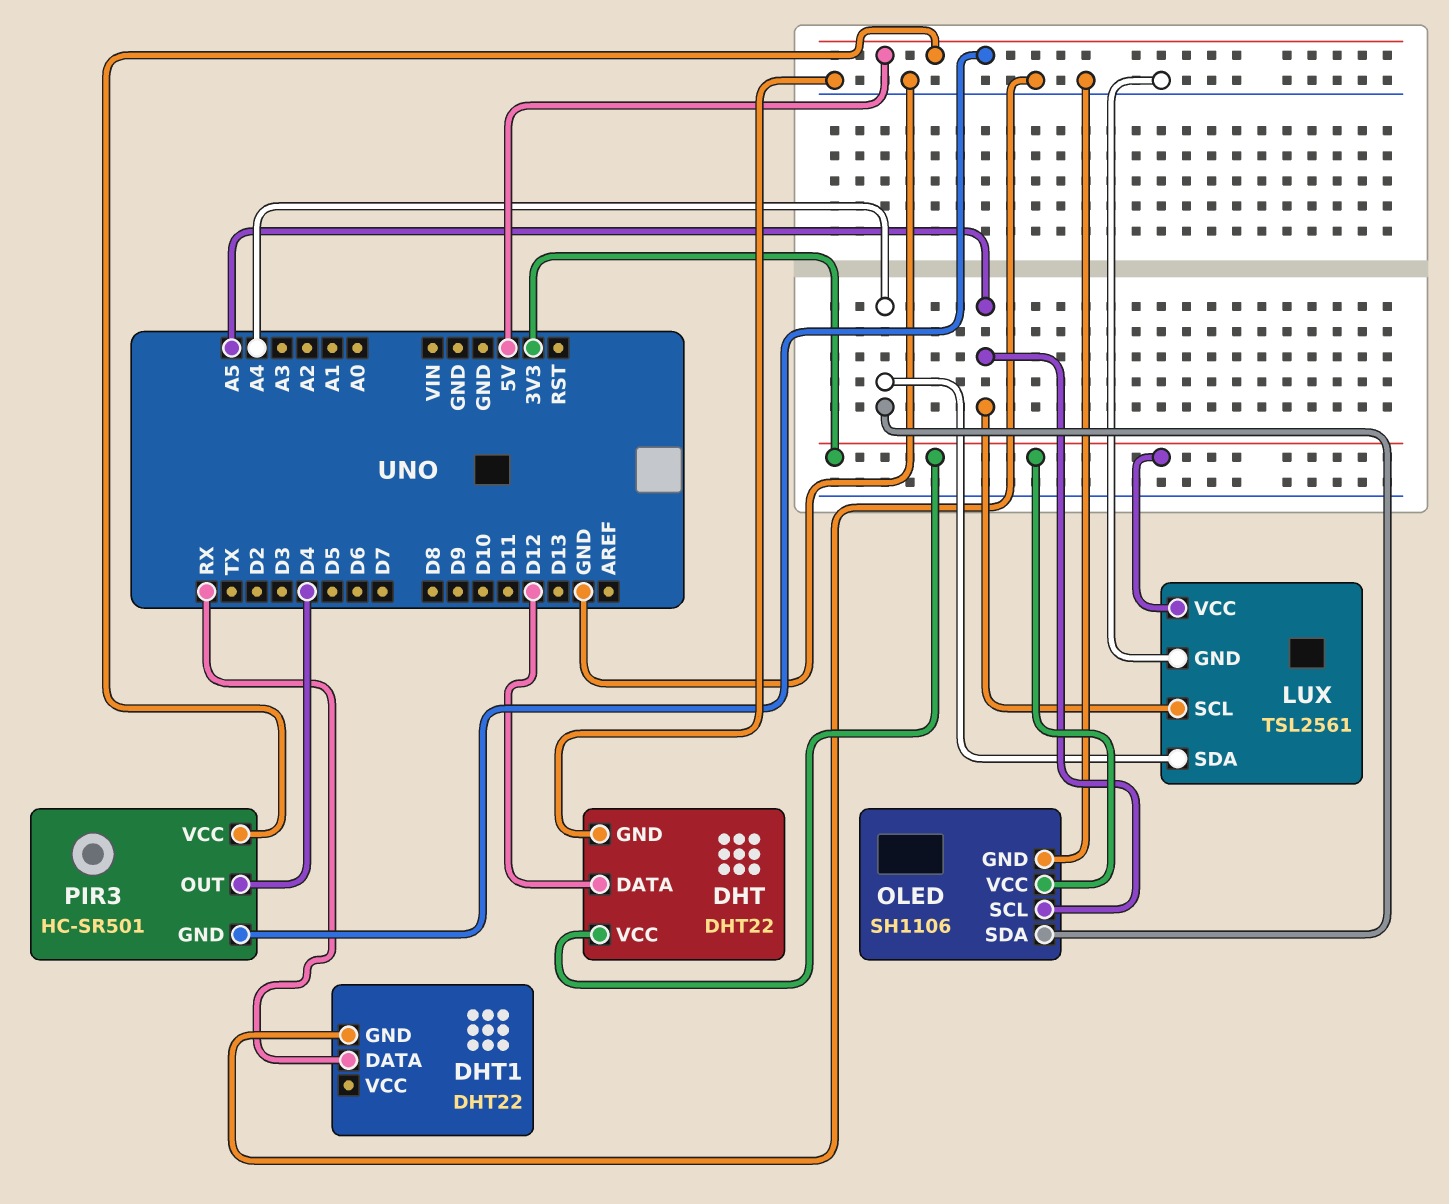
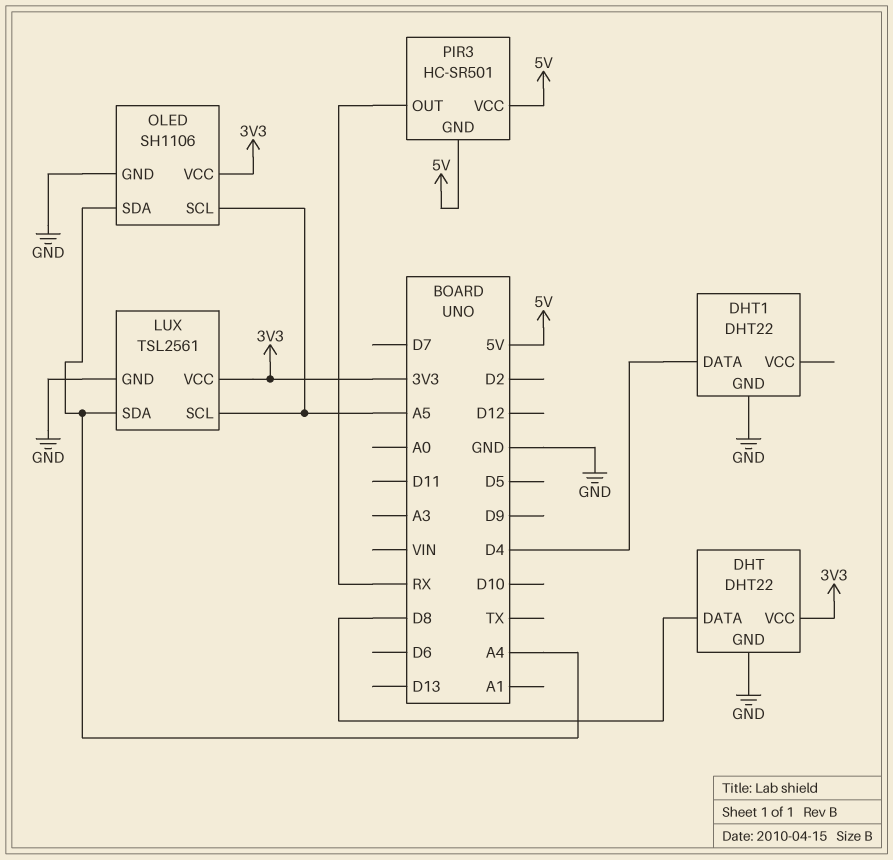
DHT pin DATA: D12 -> D8
DHT1 pin DATA: RX -> D4
PIR3 pin OUT: D4 -> RX

